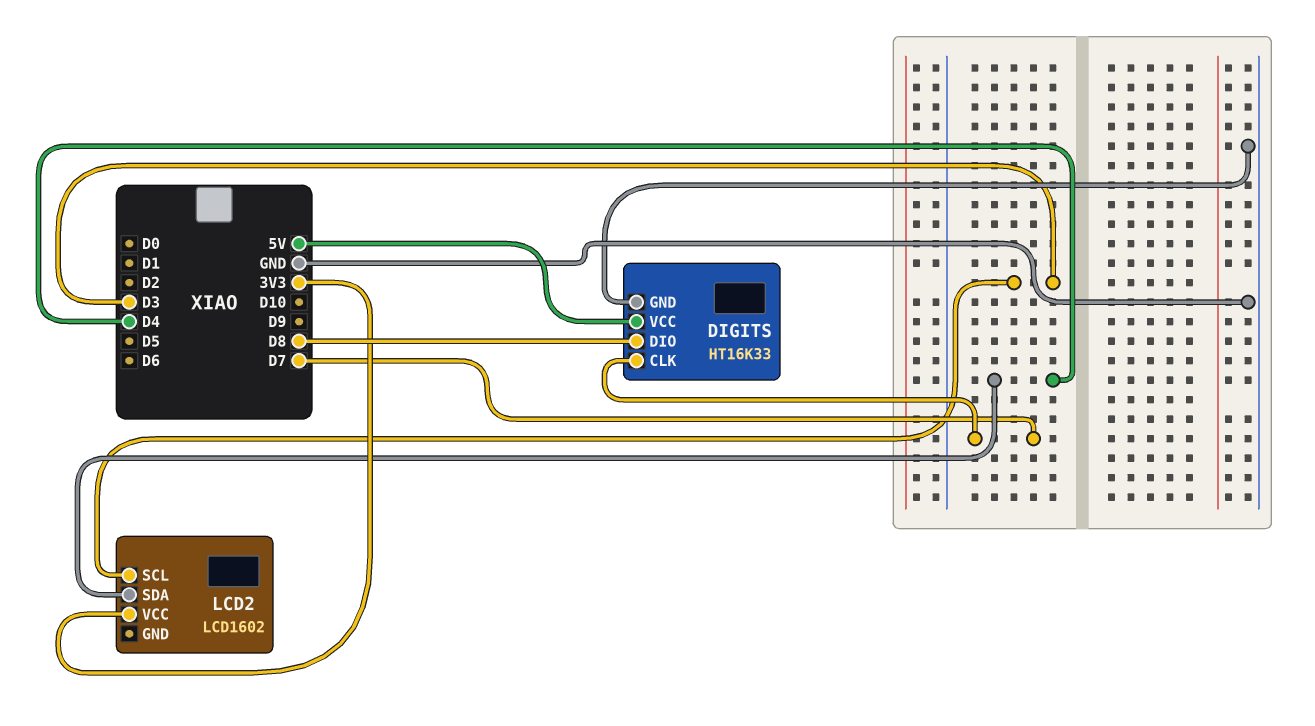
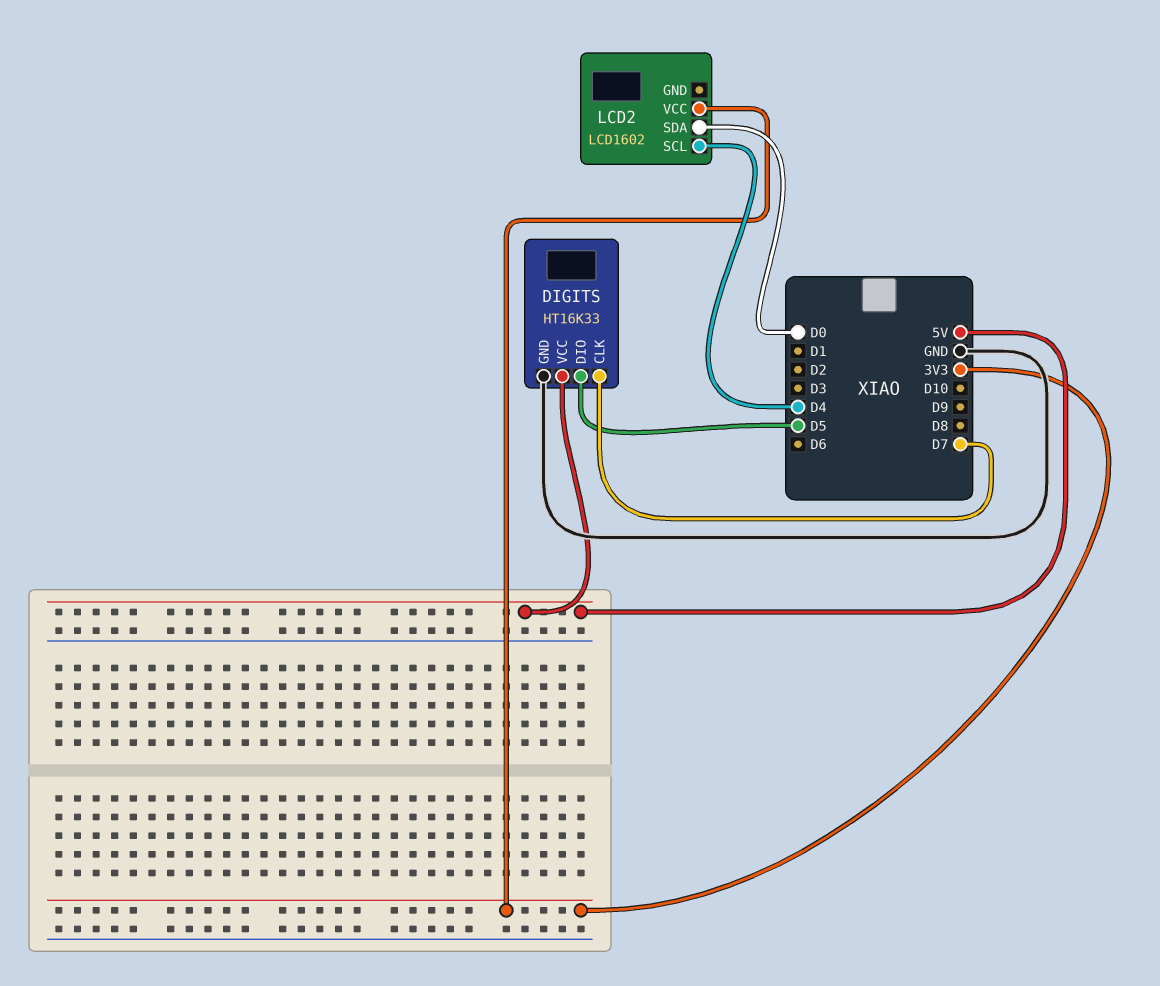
DIGITS pin DIO: D8 -> D5
LCD2 pin SCL: D3 -> D4
LCD2 pin SDA: D4 -> D0

